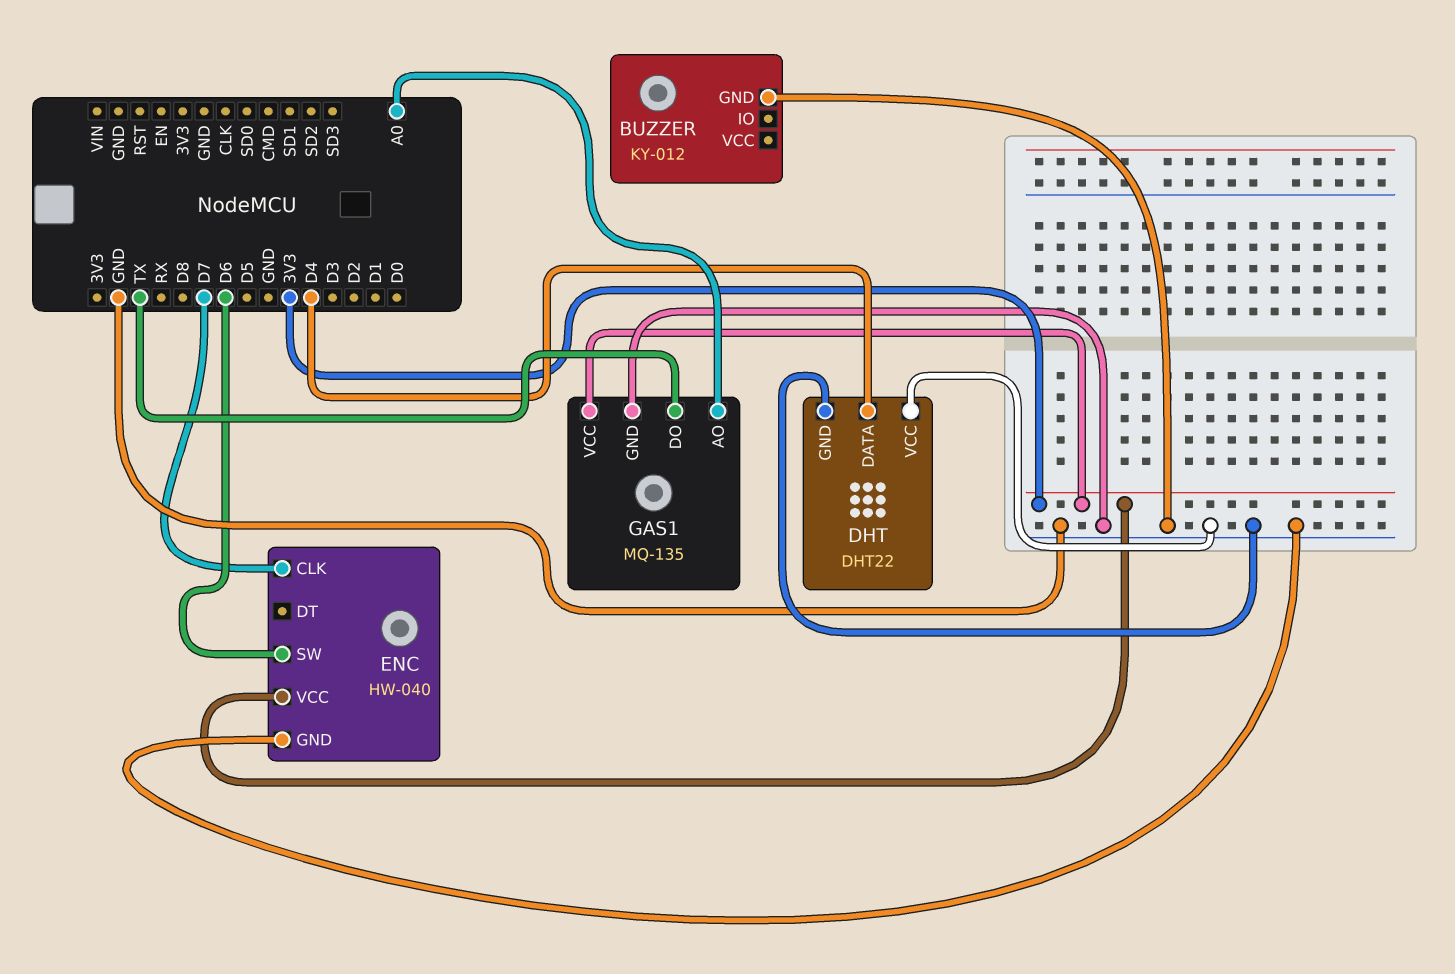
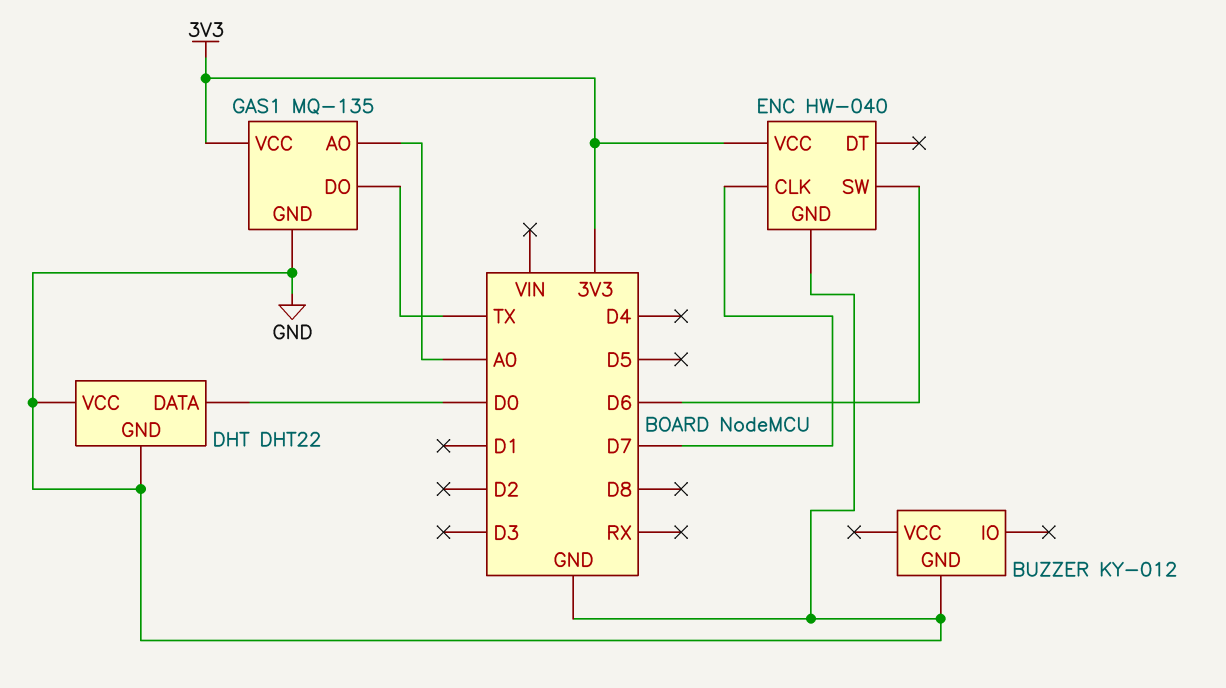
DHT pin DATA: D4 -> D0

